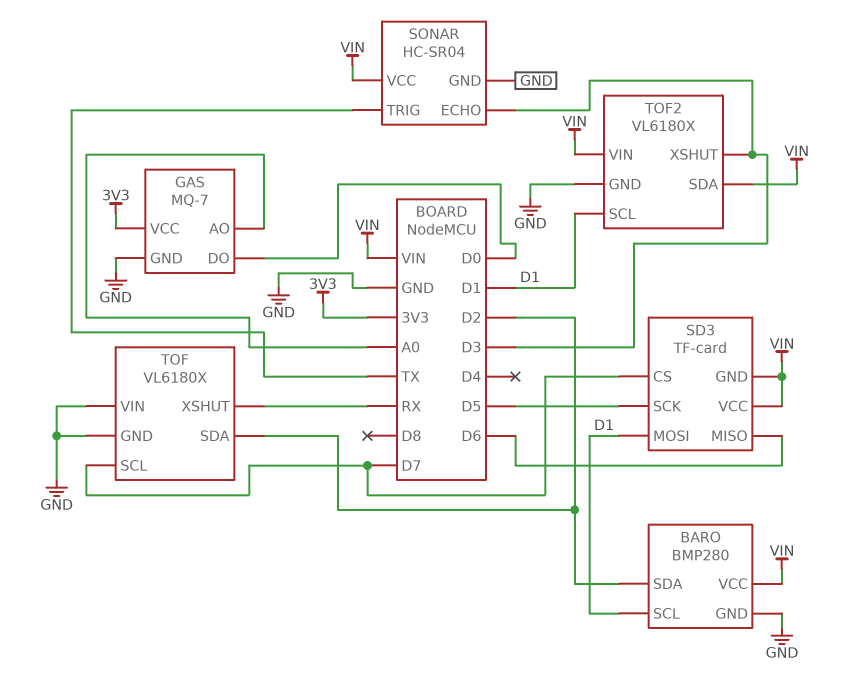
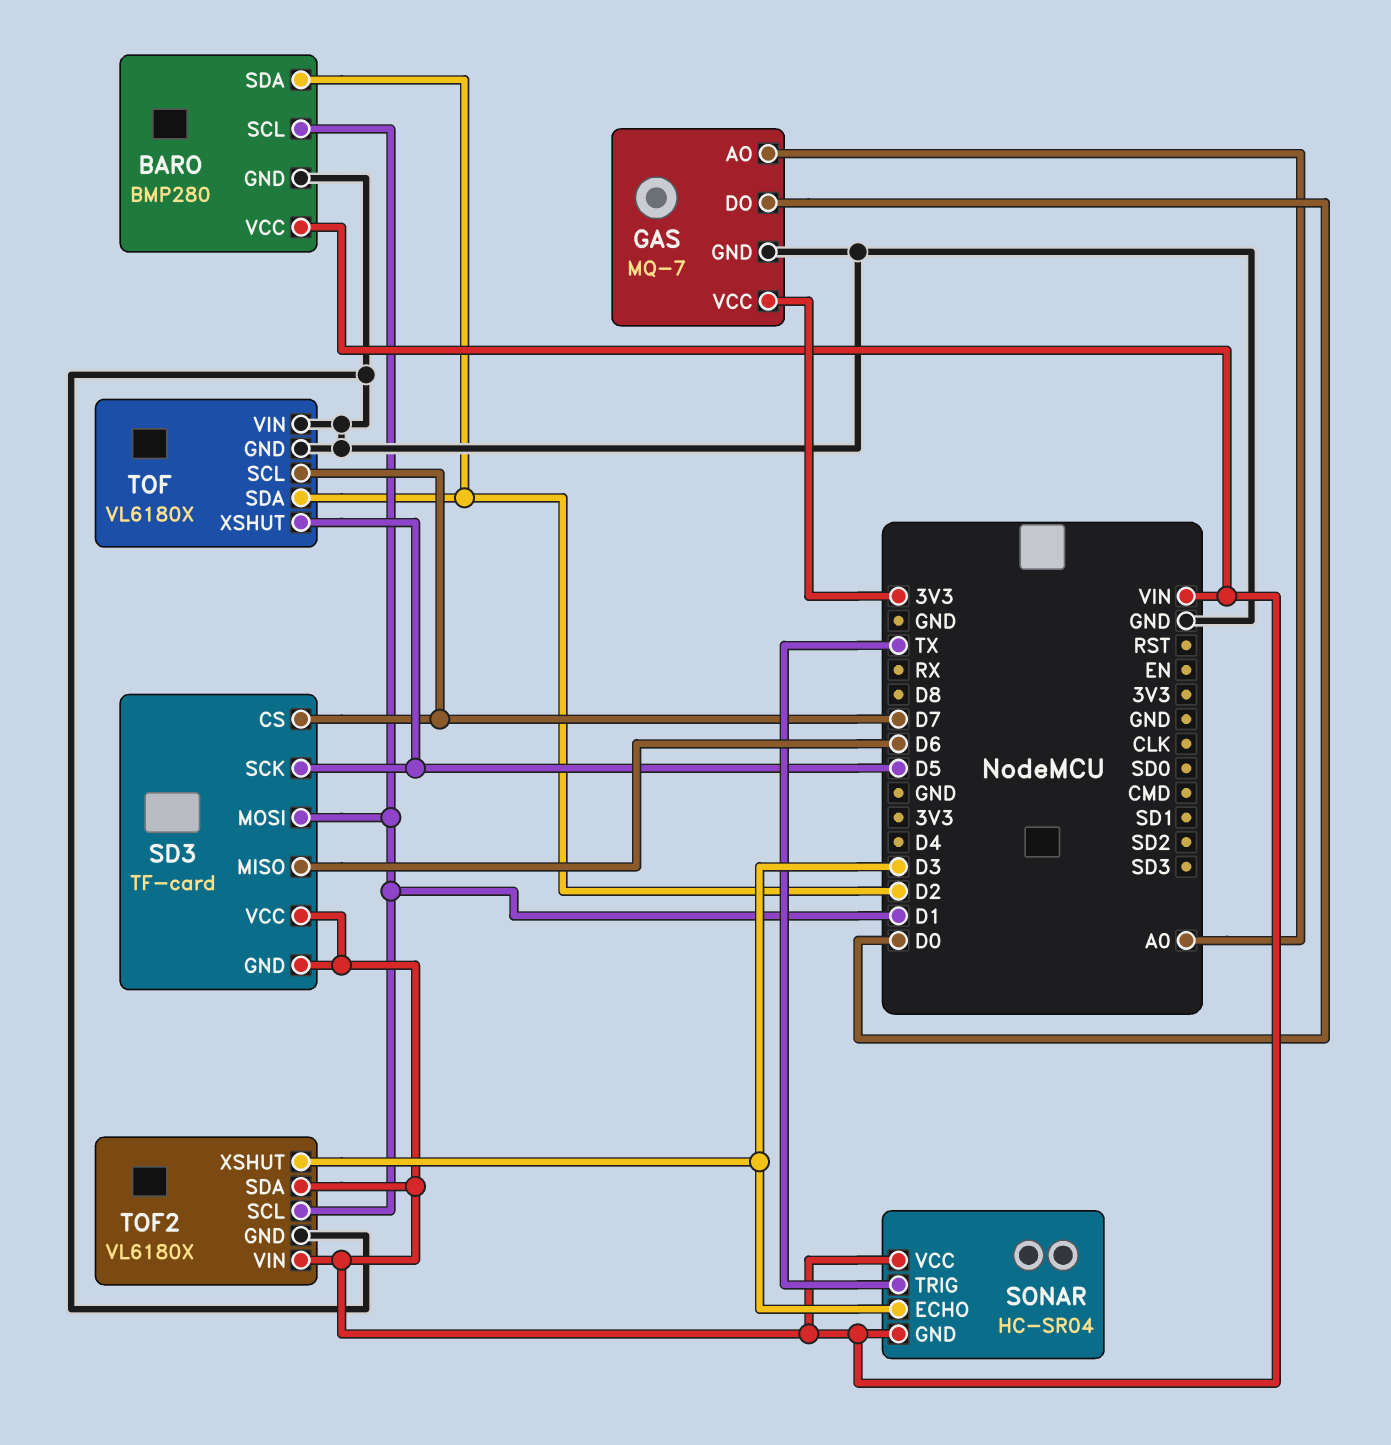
SONAR pin GND: GND -> VIN
TOF pin XSHUT: RX -> D5

